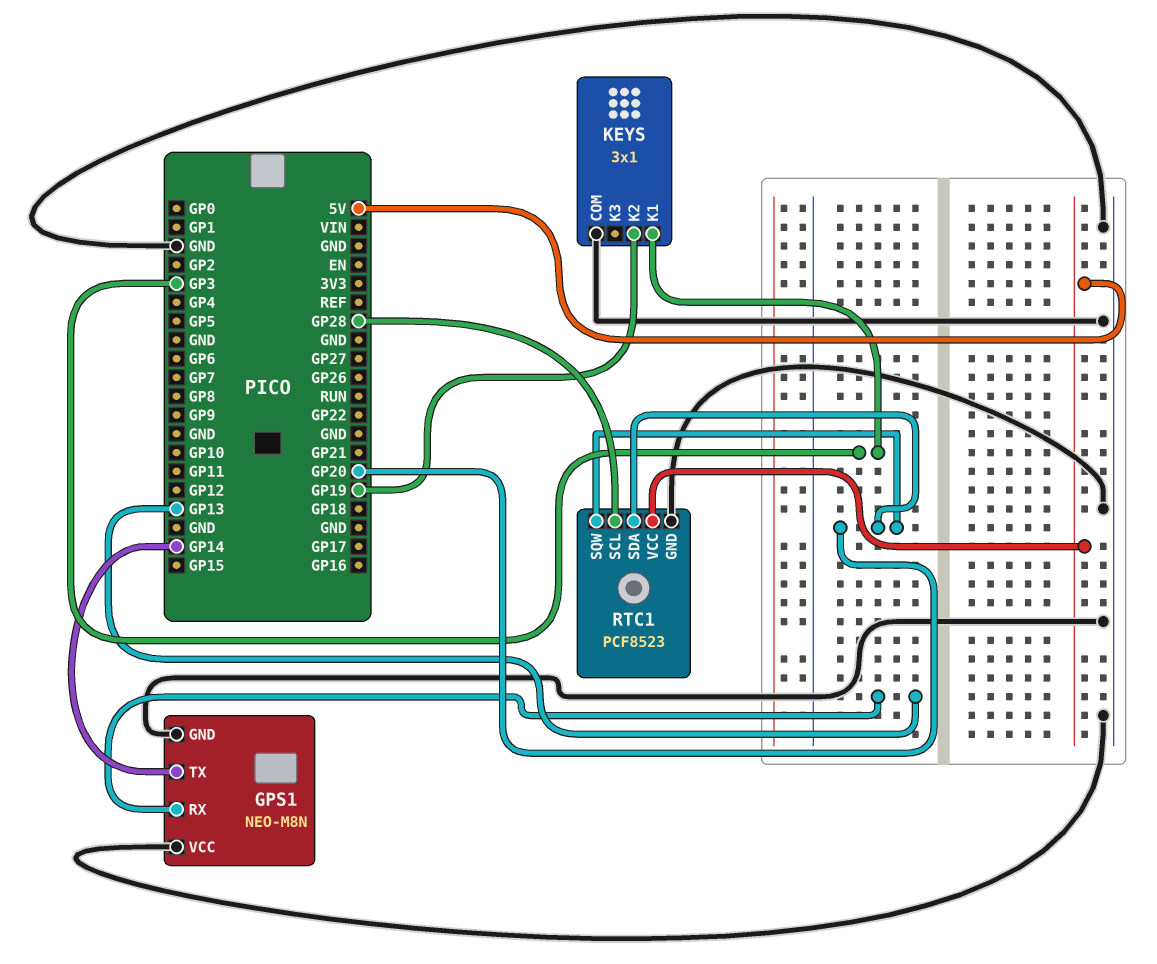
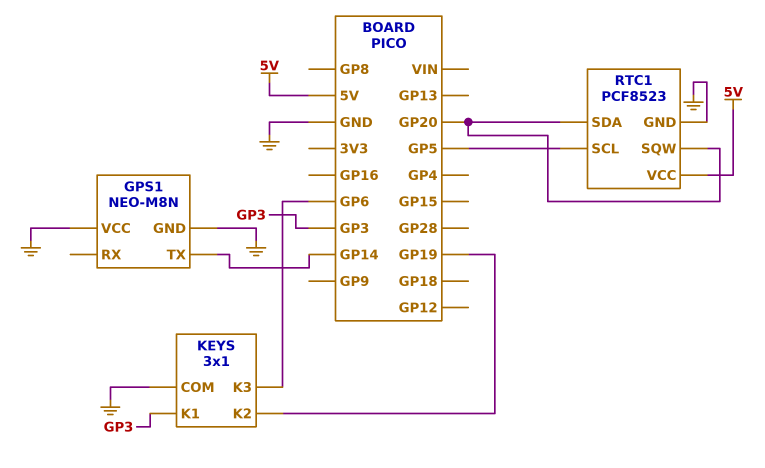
GPS1 pin RX: GP13 -> none
KEYS pin K3: none -> GP6
RTC1 pin SCL: GP28 -> GP5

